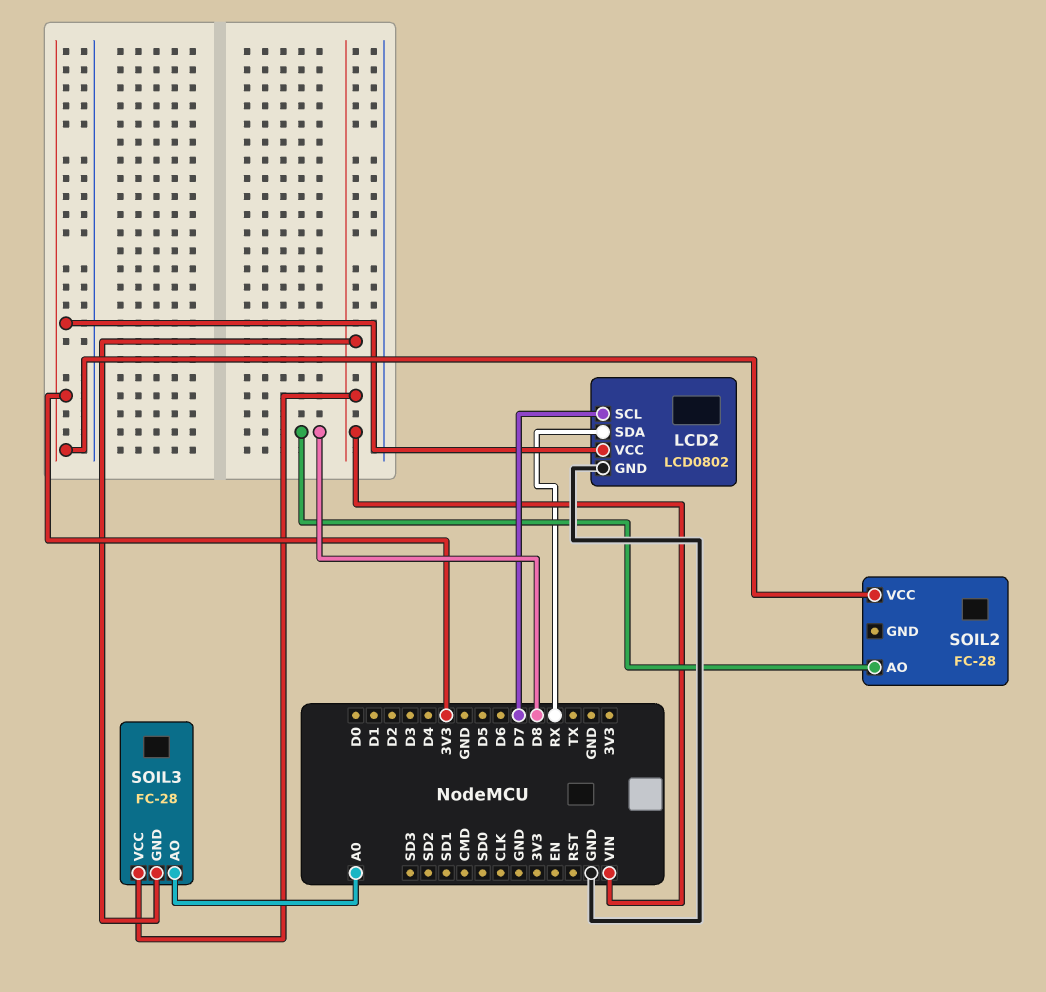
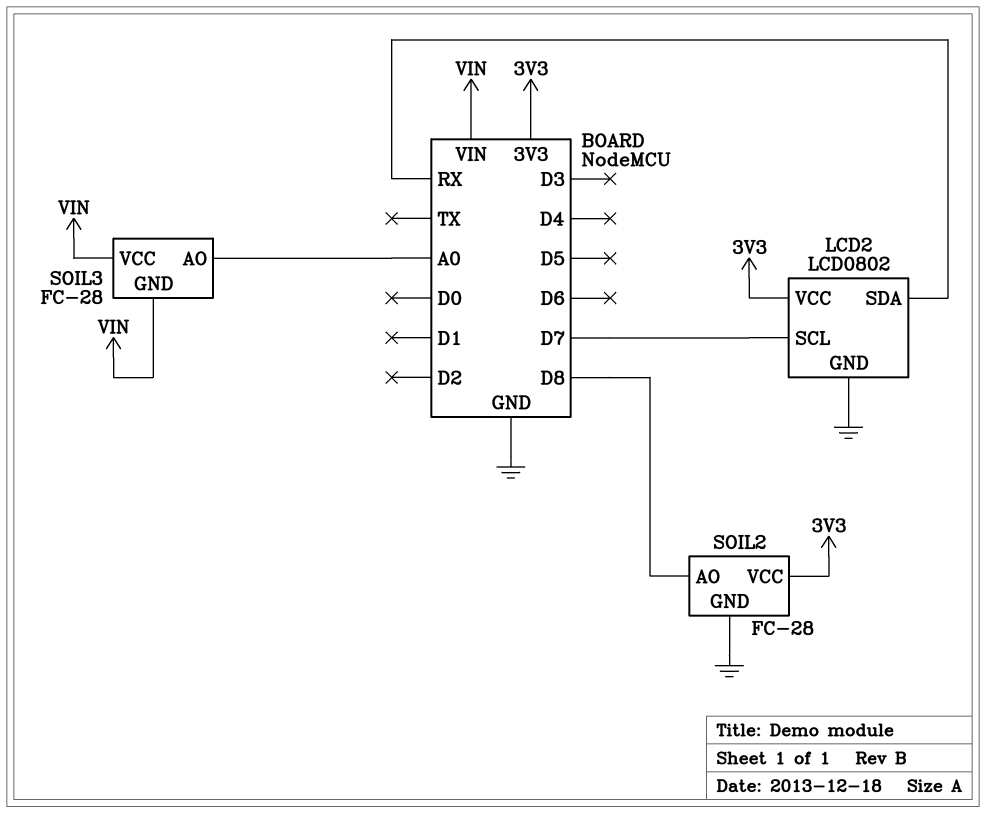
SOIL2 pin GND: none -> GND

